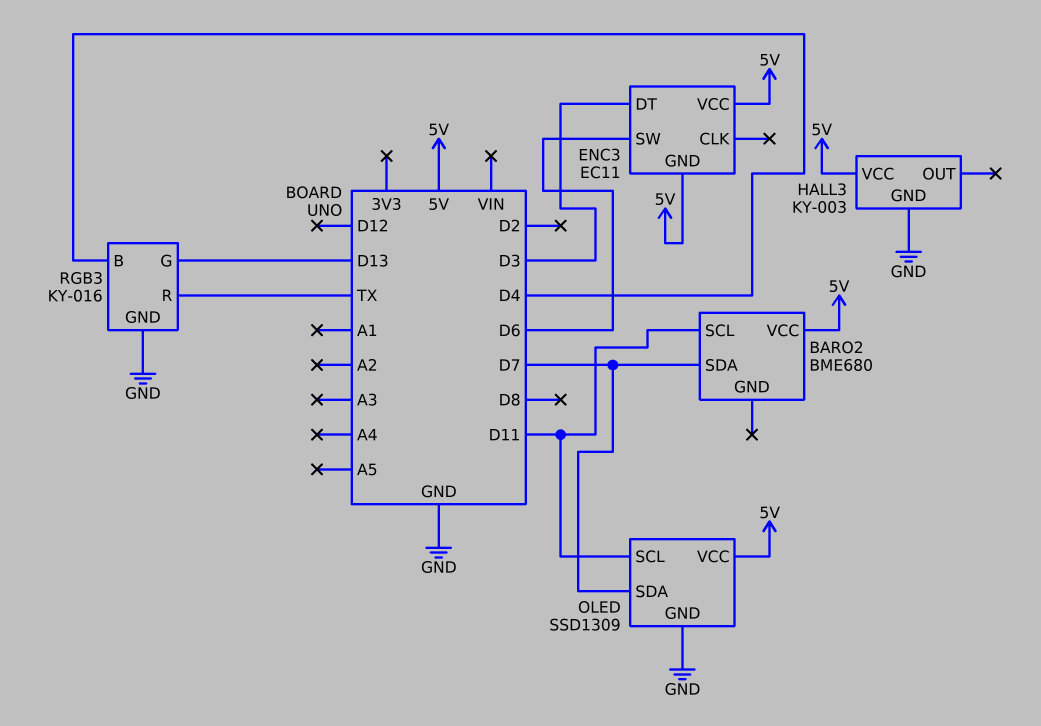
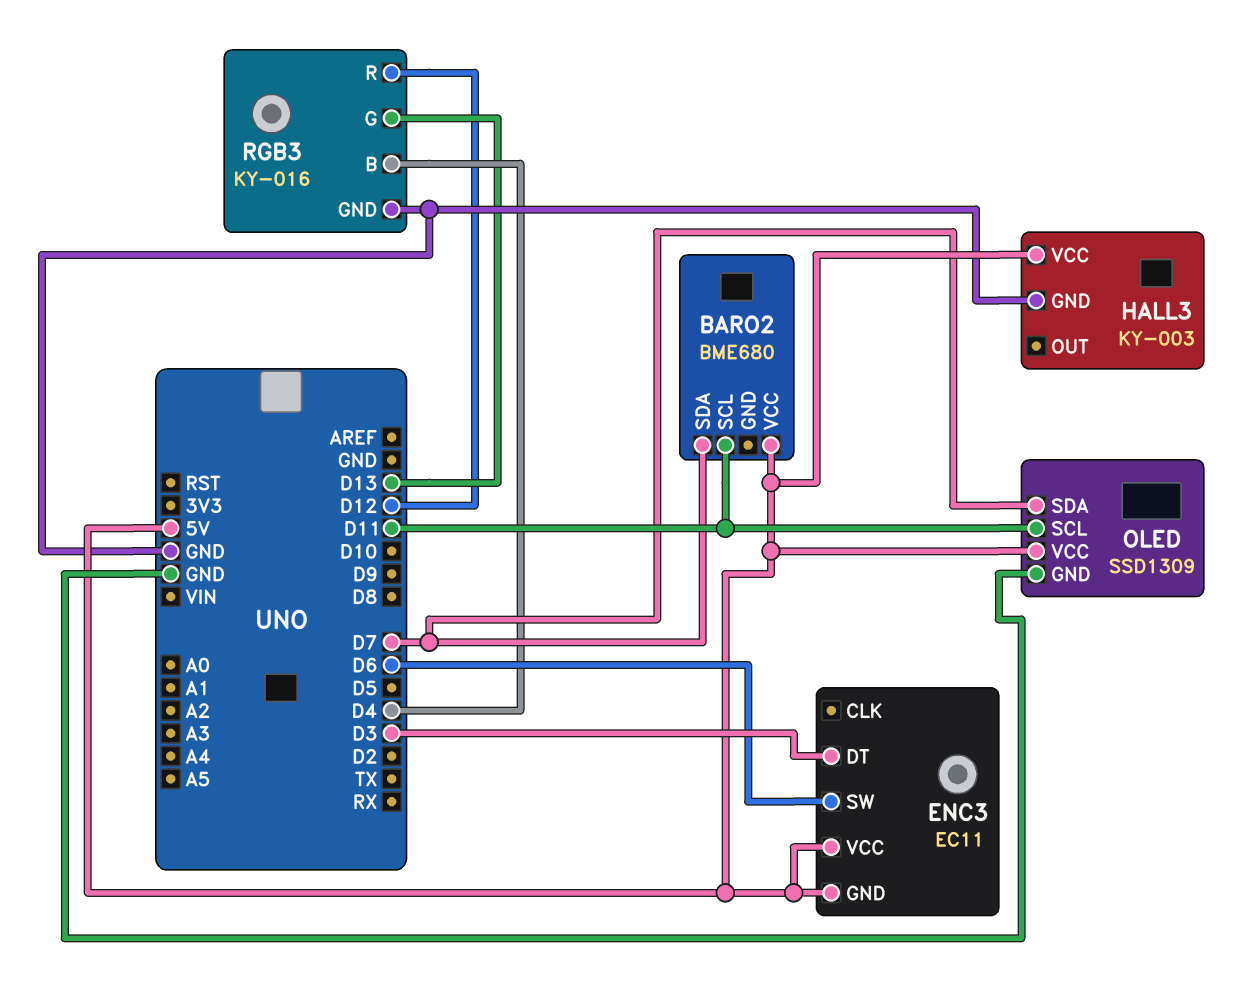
RGB3 pin R: TX -> D12

